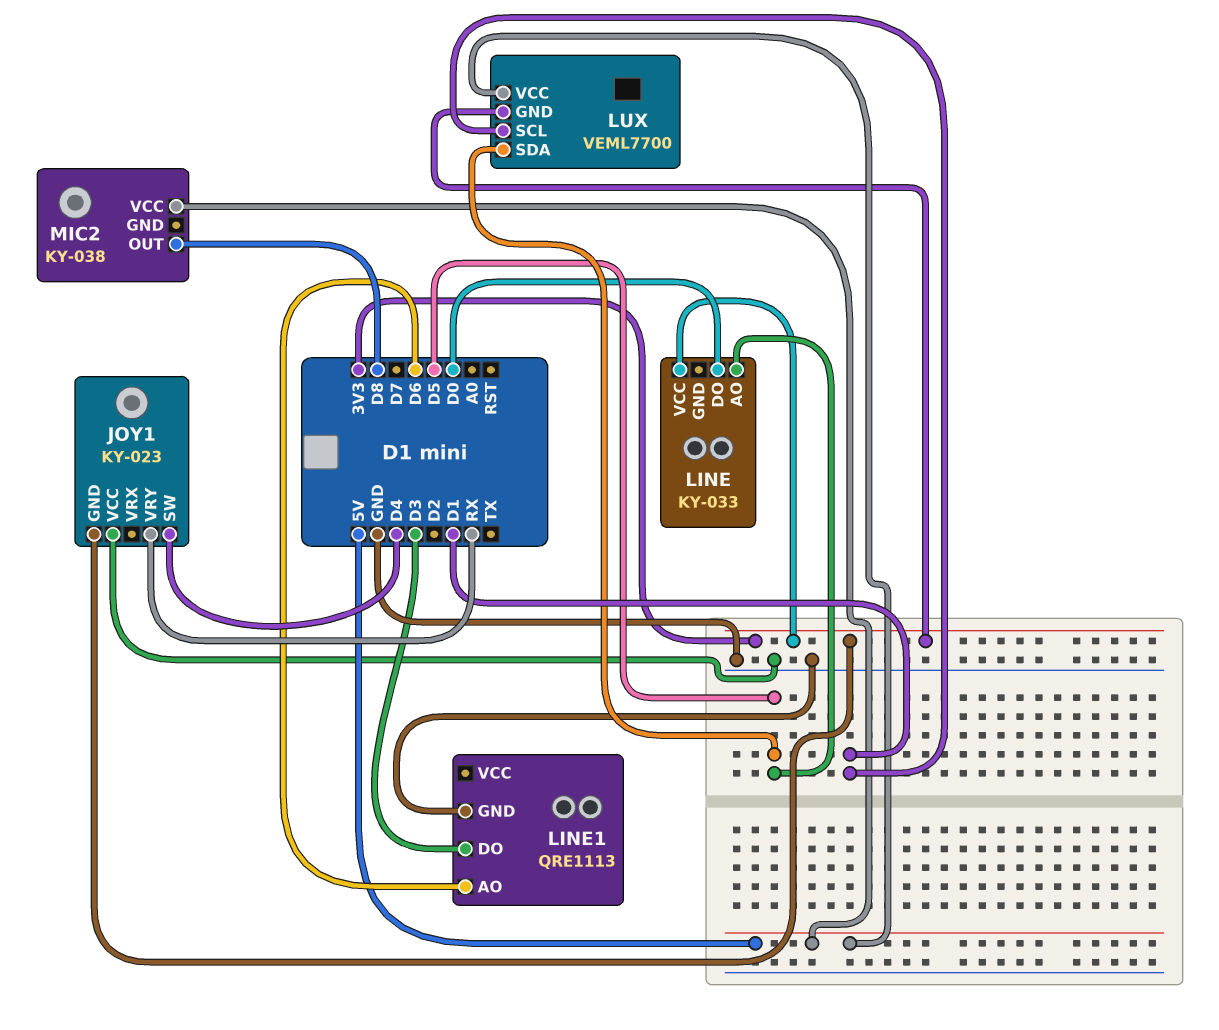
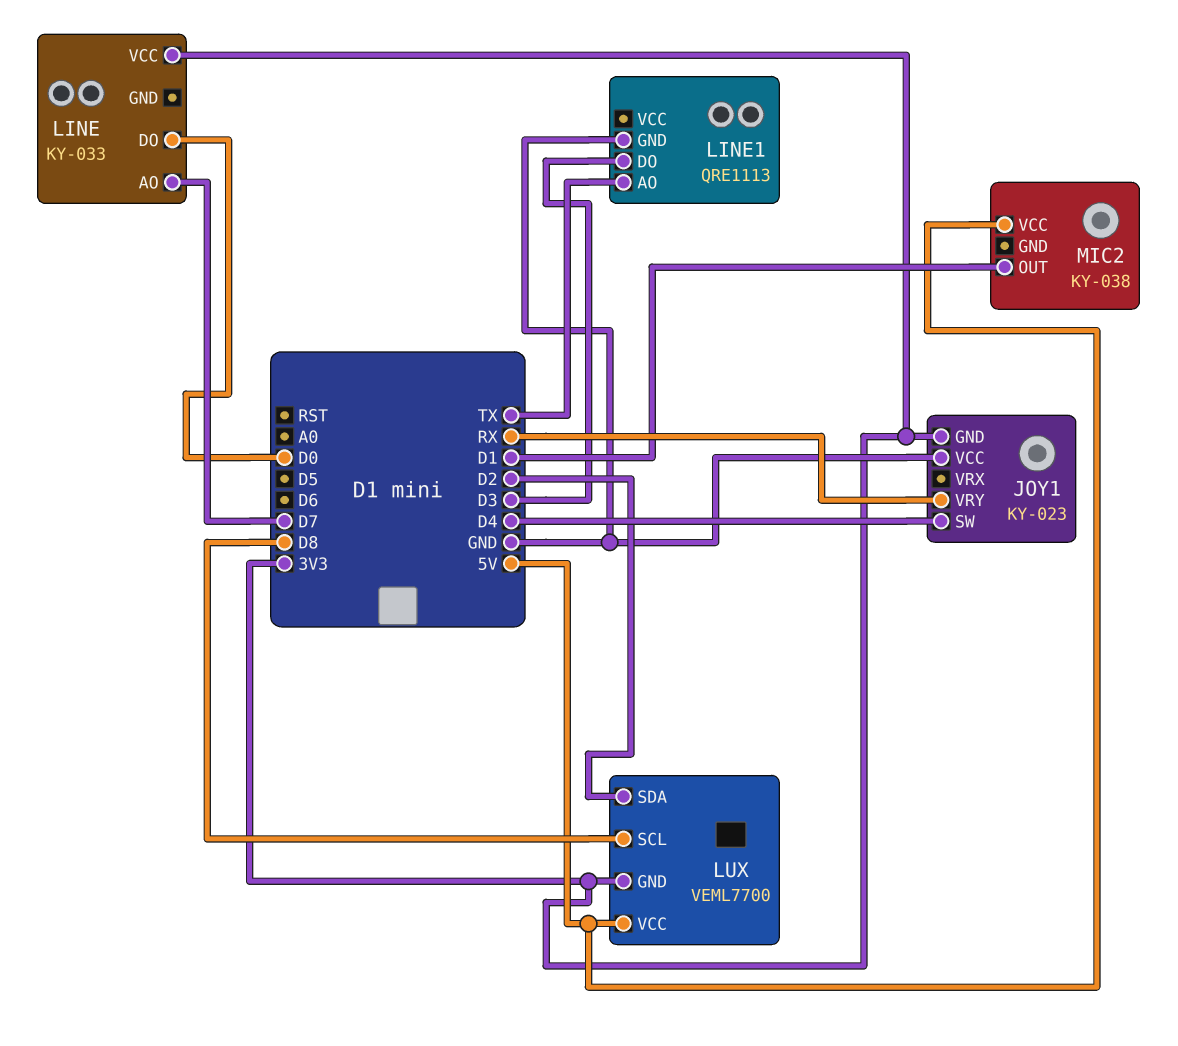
LINE pin AO: D5 -> D7
LINE1 pin AO: D6 -> TX
LUX pin SCL: D1 -> D8
LUX pin SDA: D5 -> D2
MIC2 pin OUT: D8 -> D1

